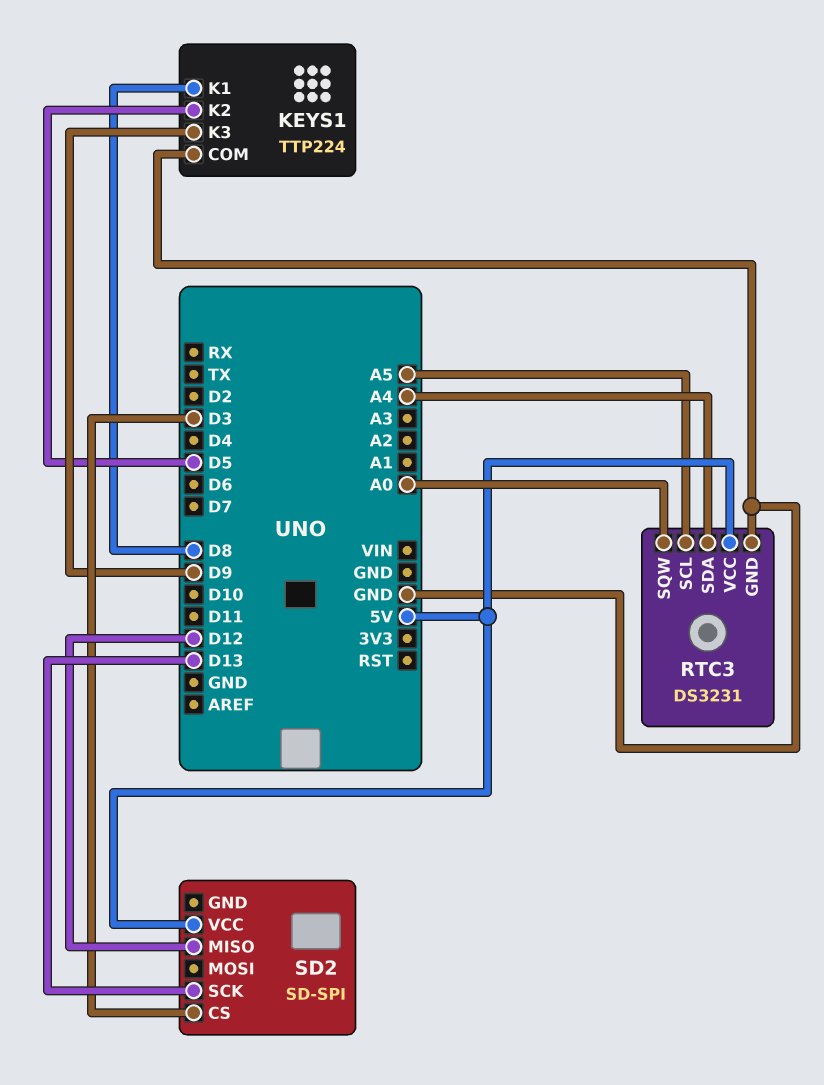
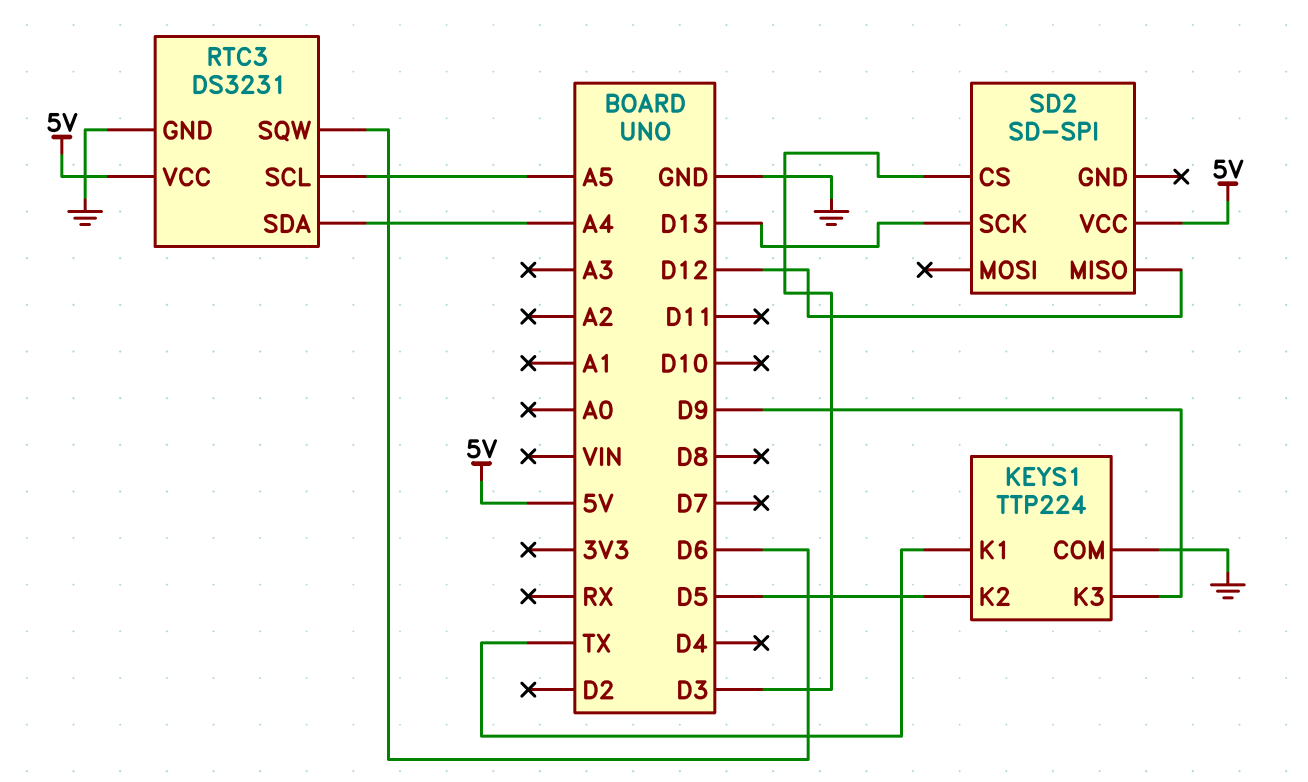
KEYS1 pin K1: D8 -> TX
RTC3 pin SQW: A0 -> D6

